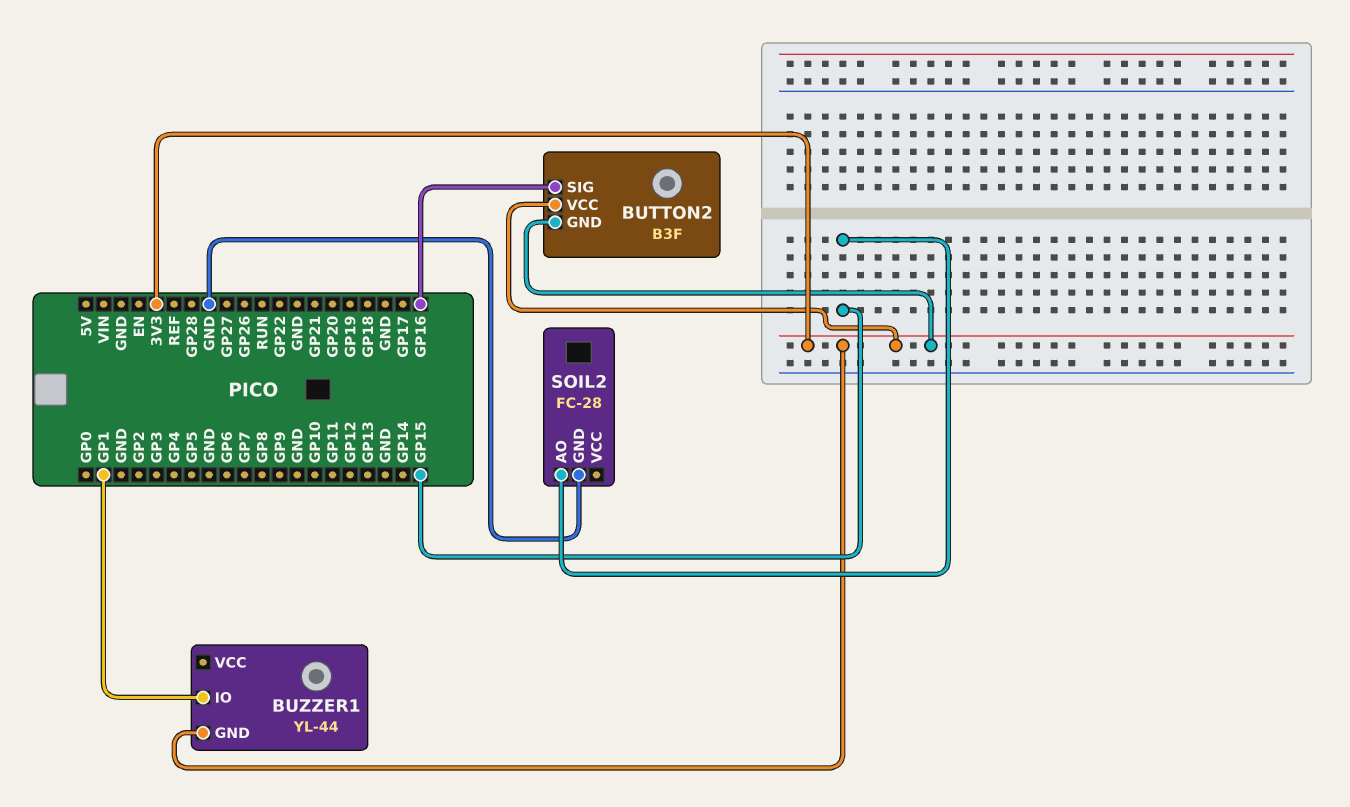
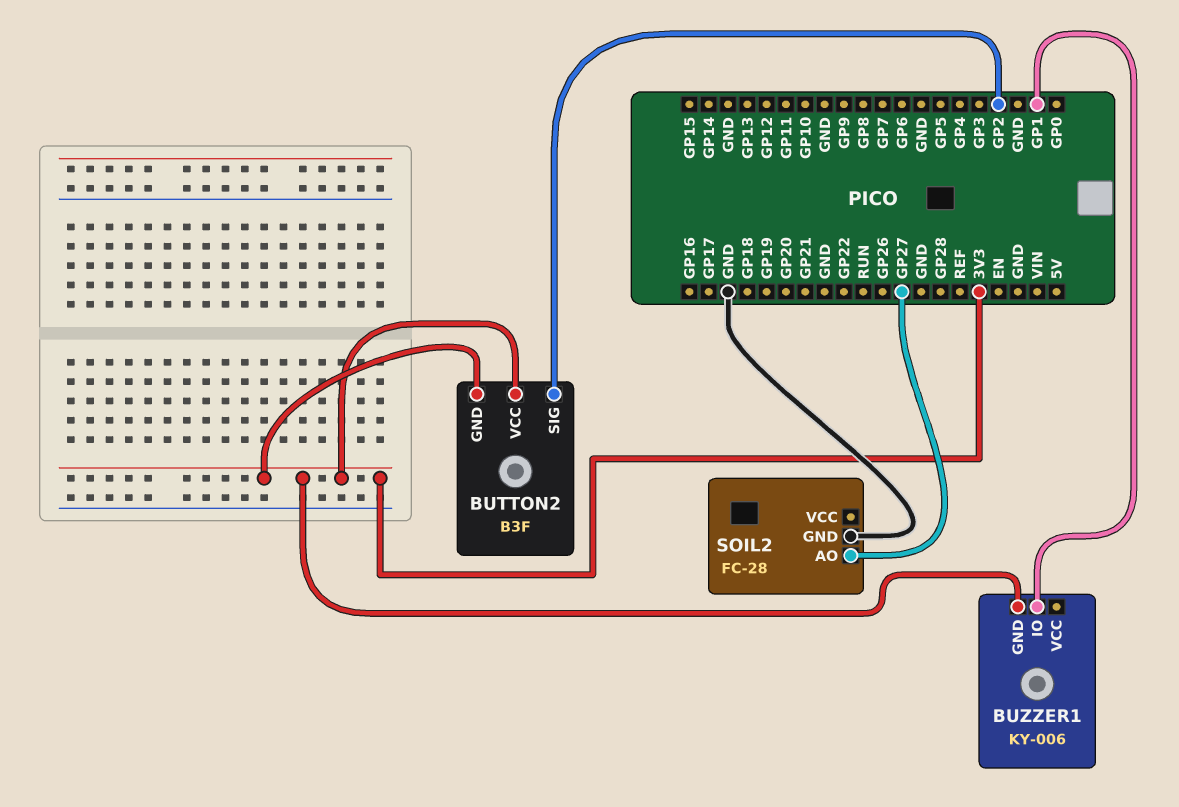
BUTTON2 pin SIG: GP16 -> GP2
BUZZER1: YL-44 -> KY-006
SOIL2 pin AO: GP15 -> GP27

